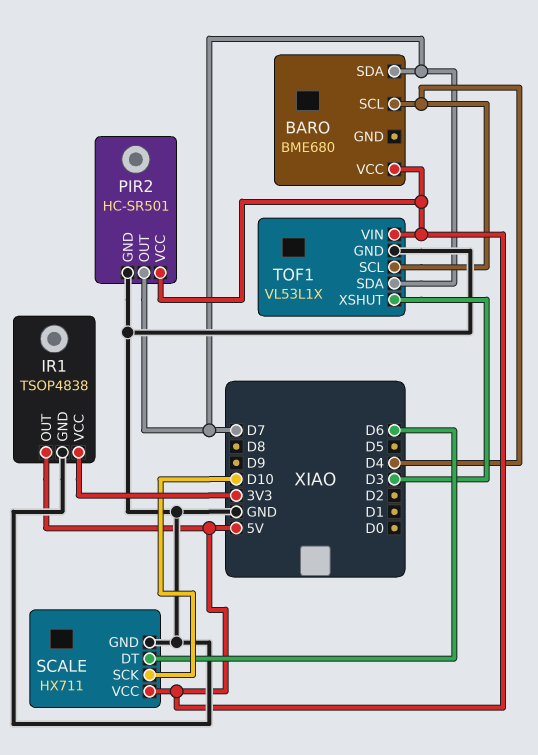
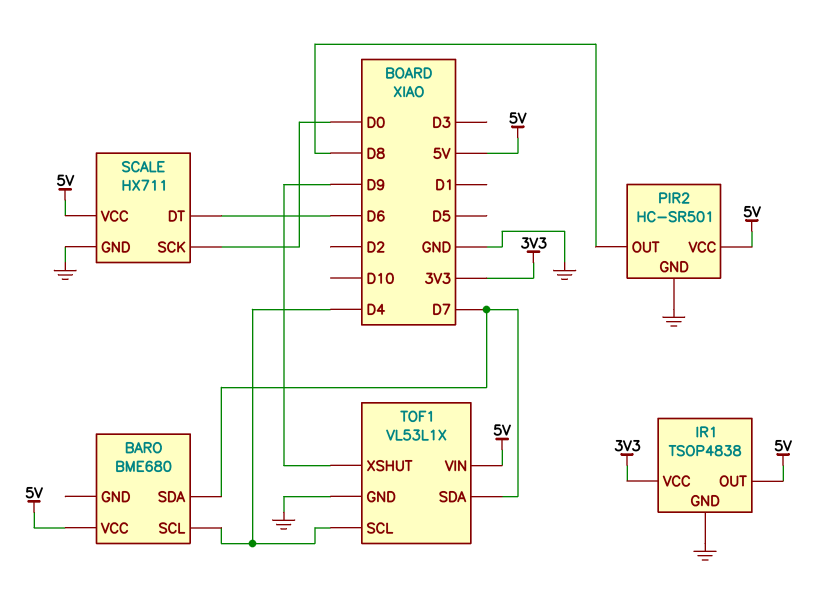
PIR2 pin OUT: D7 -> D8
SCALE pin SCK: D10 -> D0
TOF1 pin XSHUT: D3 -> D9

